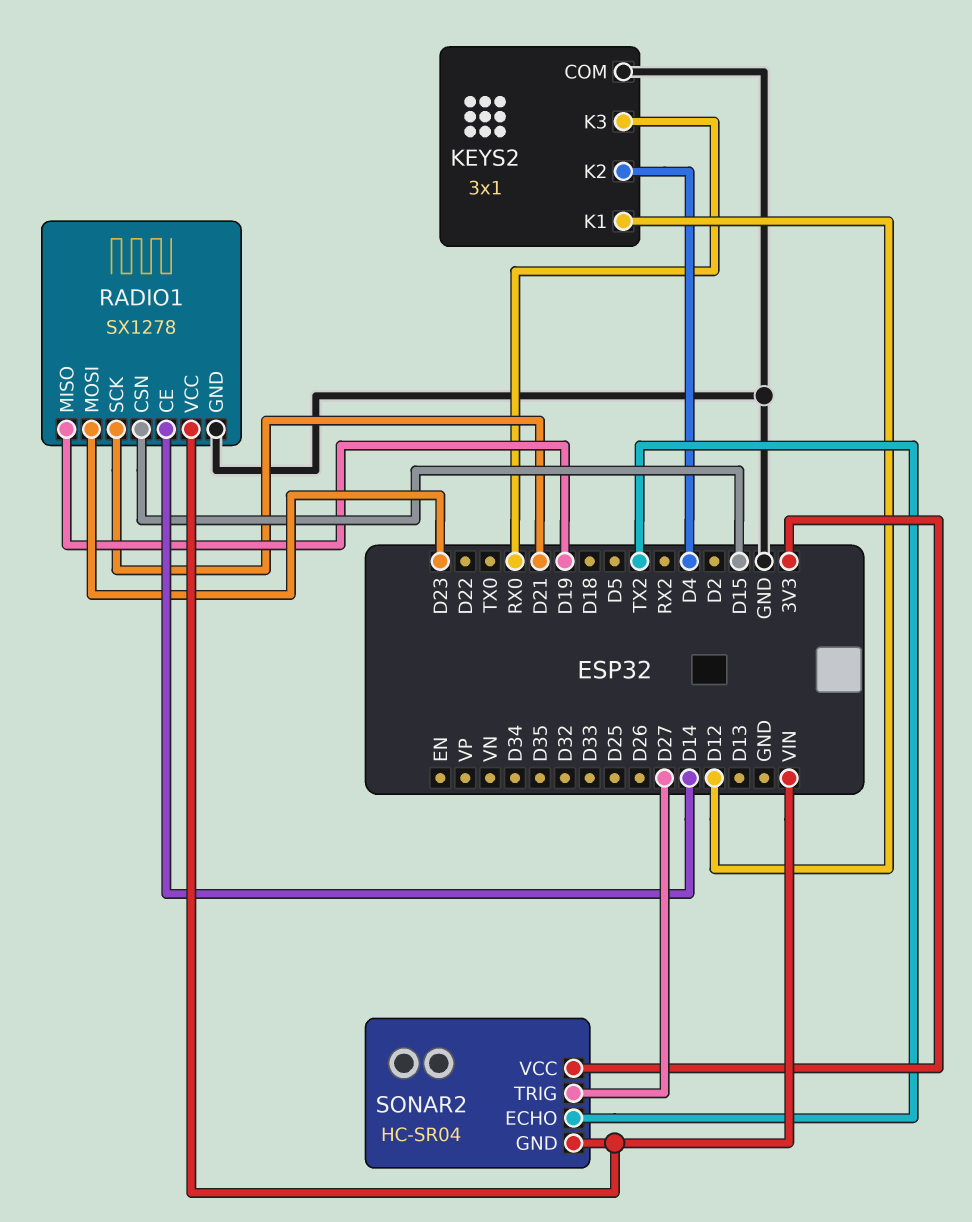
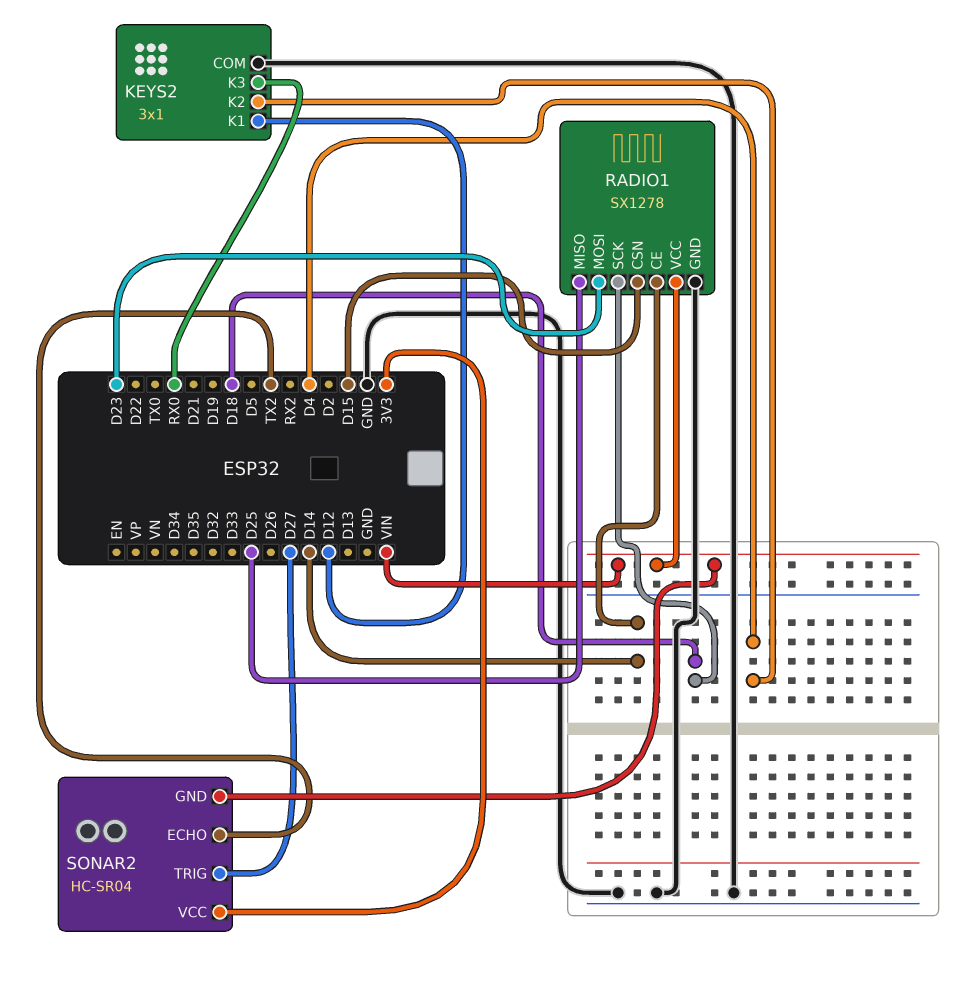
RADIO1 pin MISO: D19 -> D25
RADIO1 pin SCK: D21 -> D18

